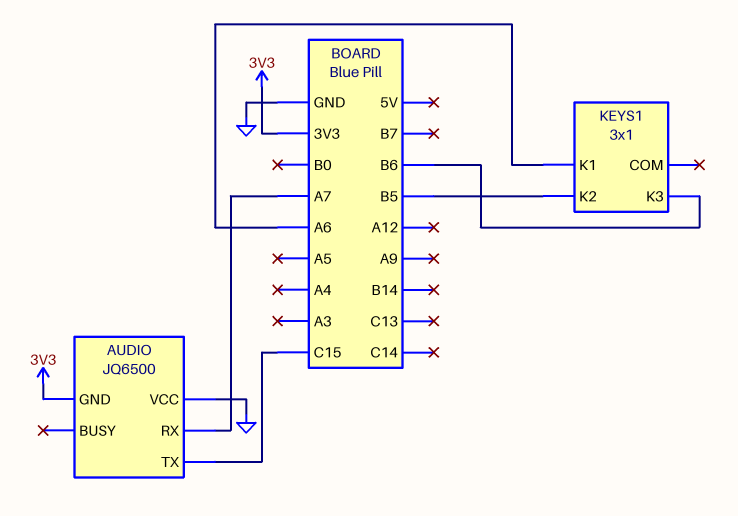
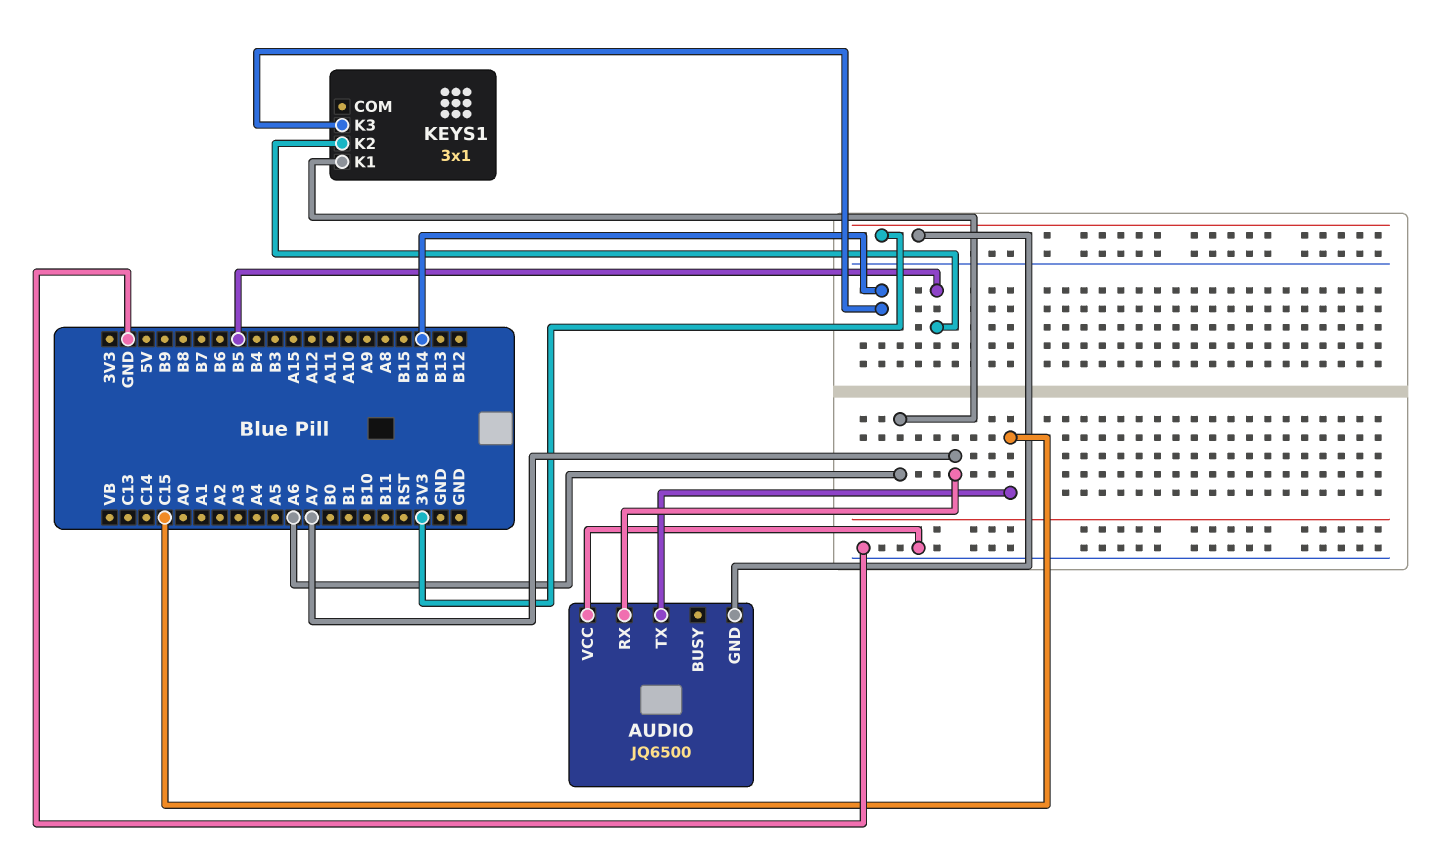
KEYS1 pin K3: B6 -> B14

